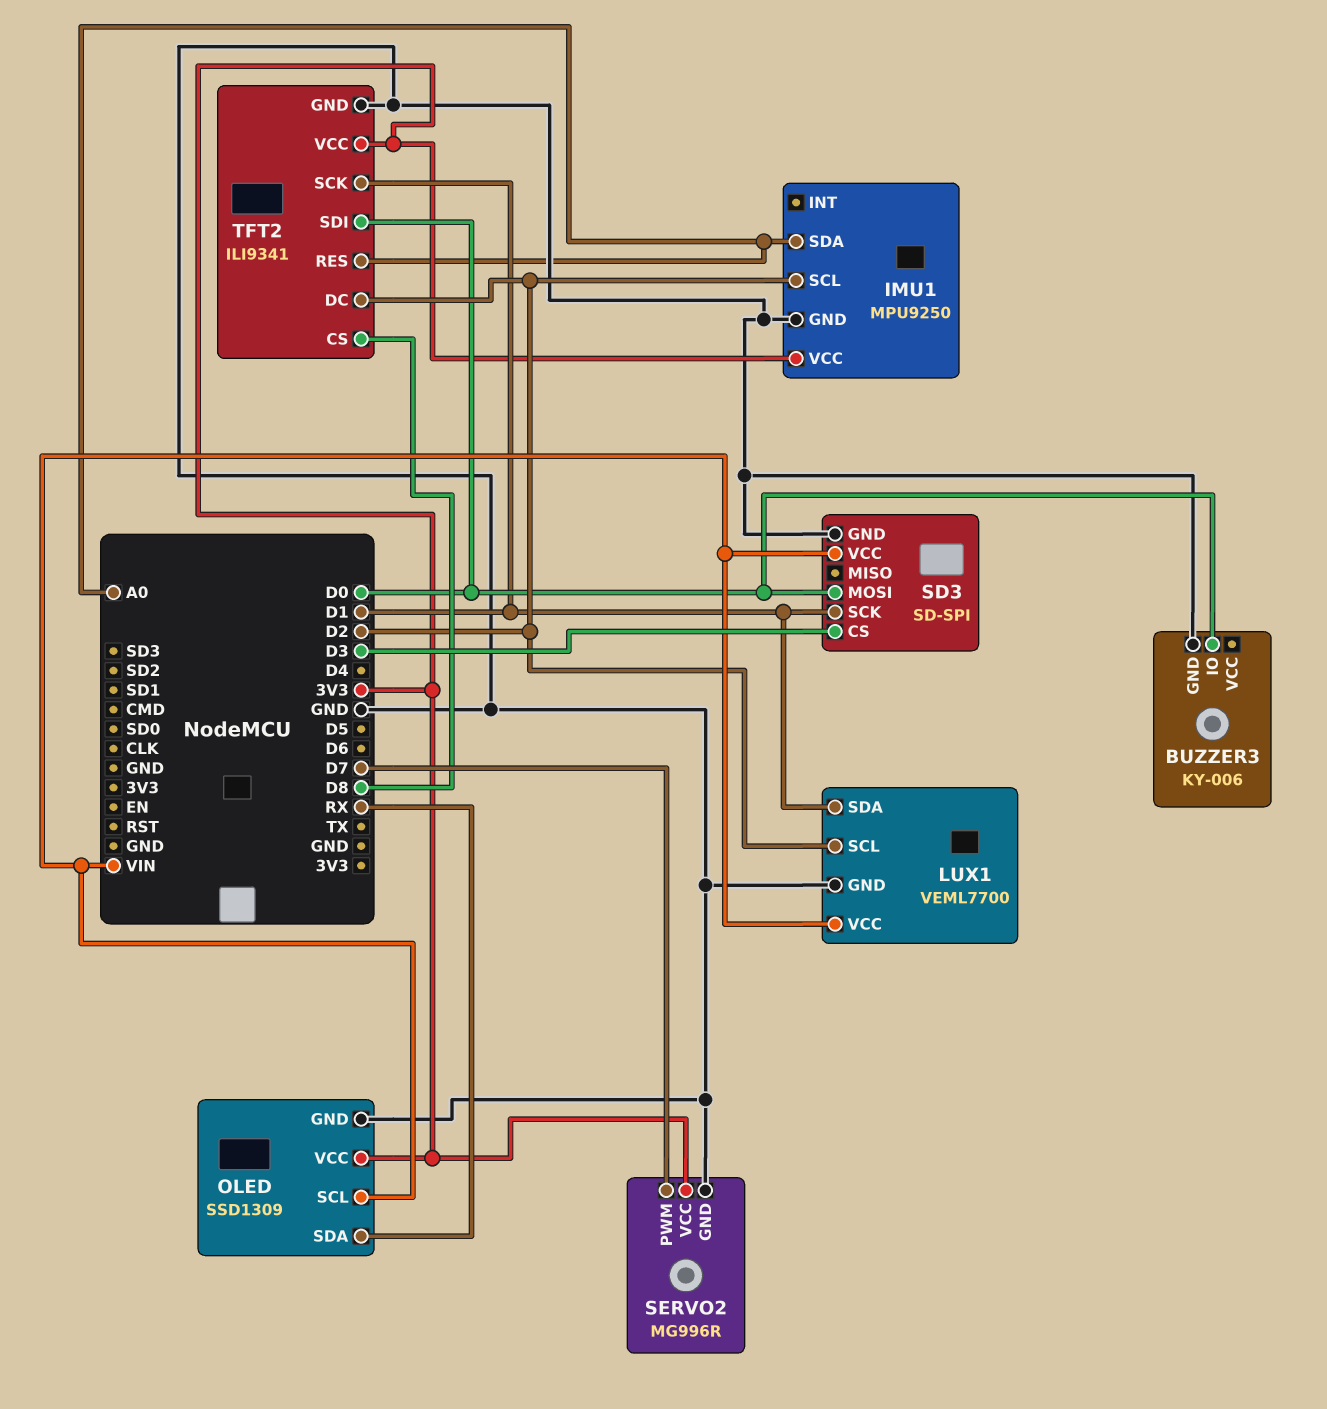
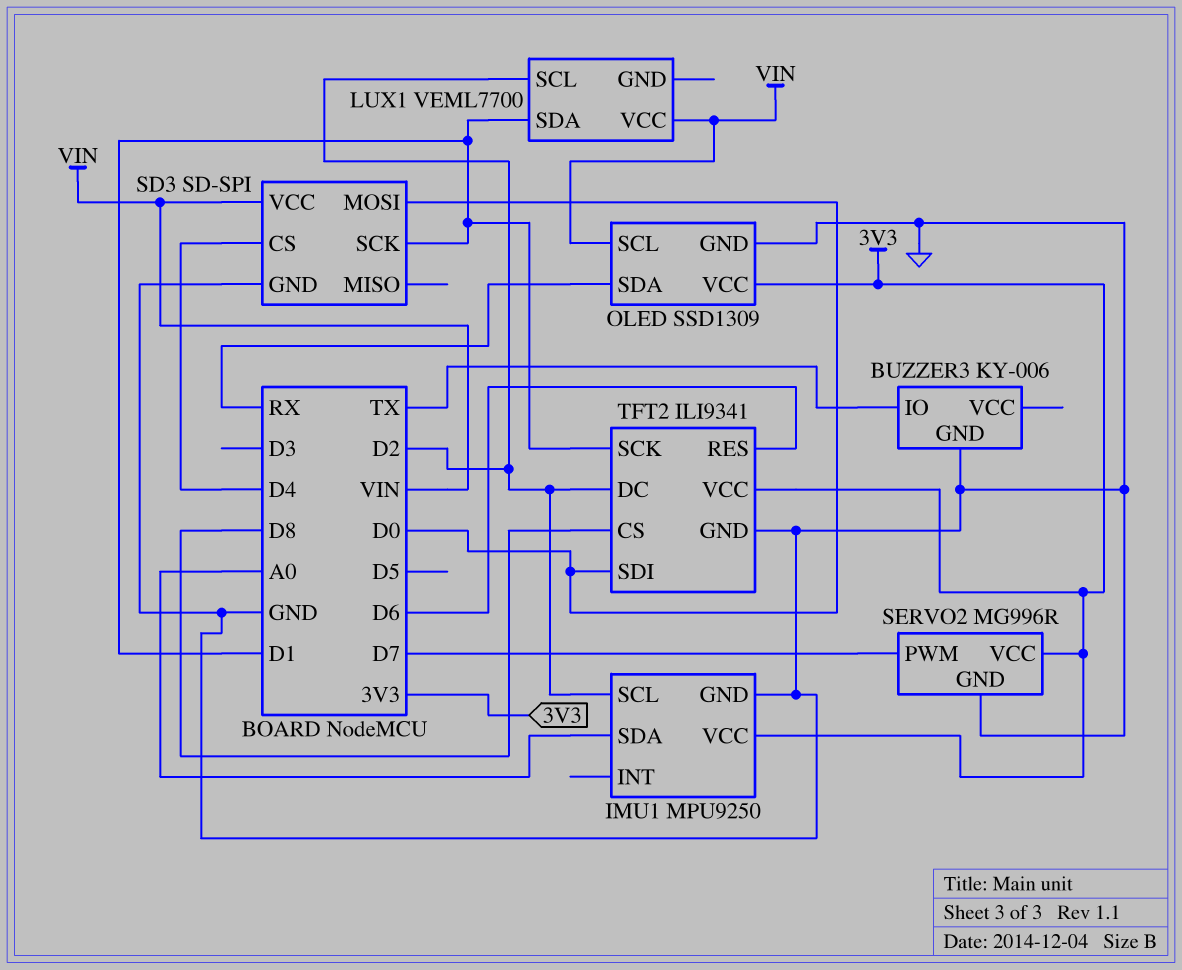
BUZZER3 pin IO: D0 -> TX
LUX1 pin GND: GND -> none
SD3 pin CS: D3 -> D4
TFT2 pin RES: A0 -> D6

